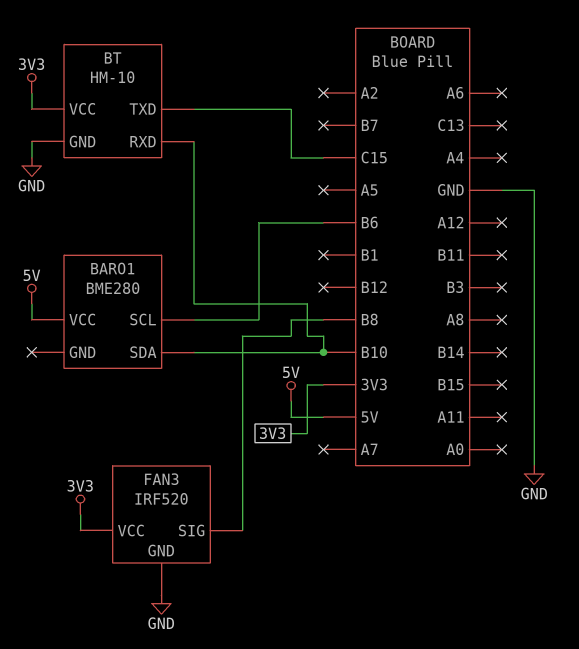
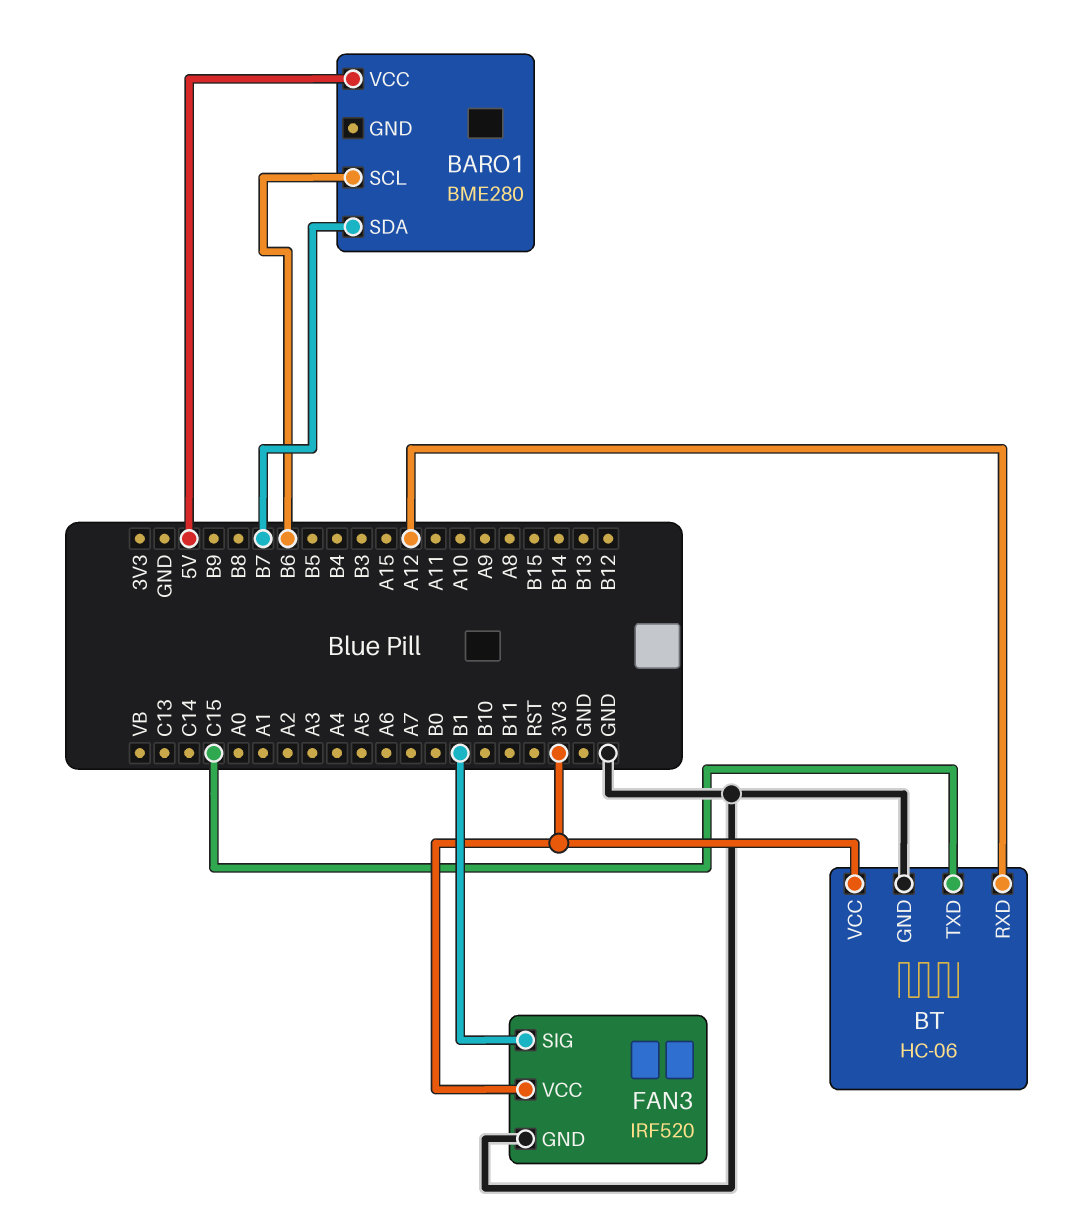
BARO1 pin SDA: B10 -> B7
BT: HM-10 -> HC-06
BT pin RXD: B10 -> A12
FAN3 pin SIG: B8 -> B1

